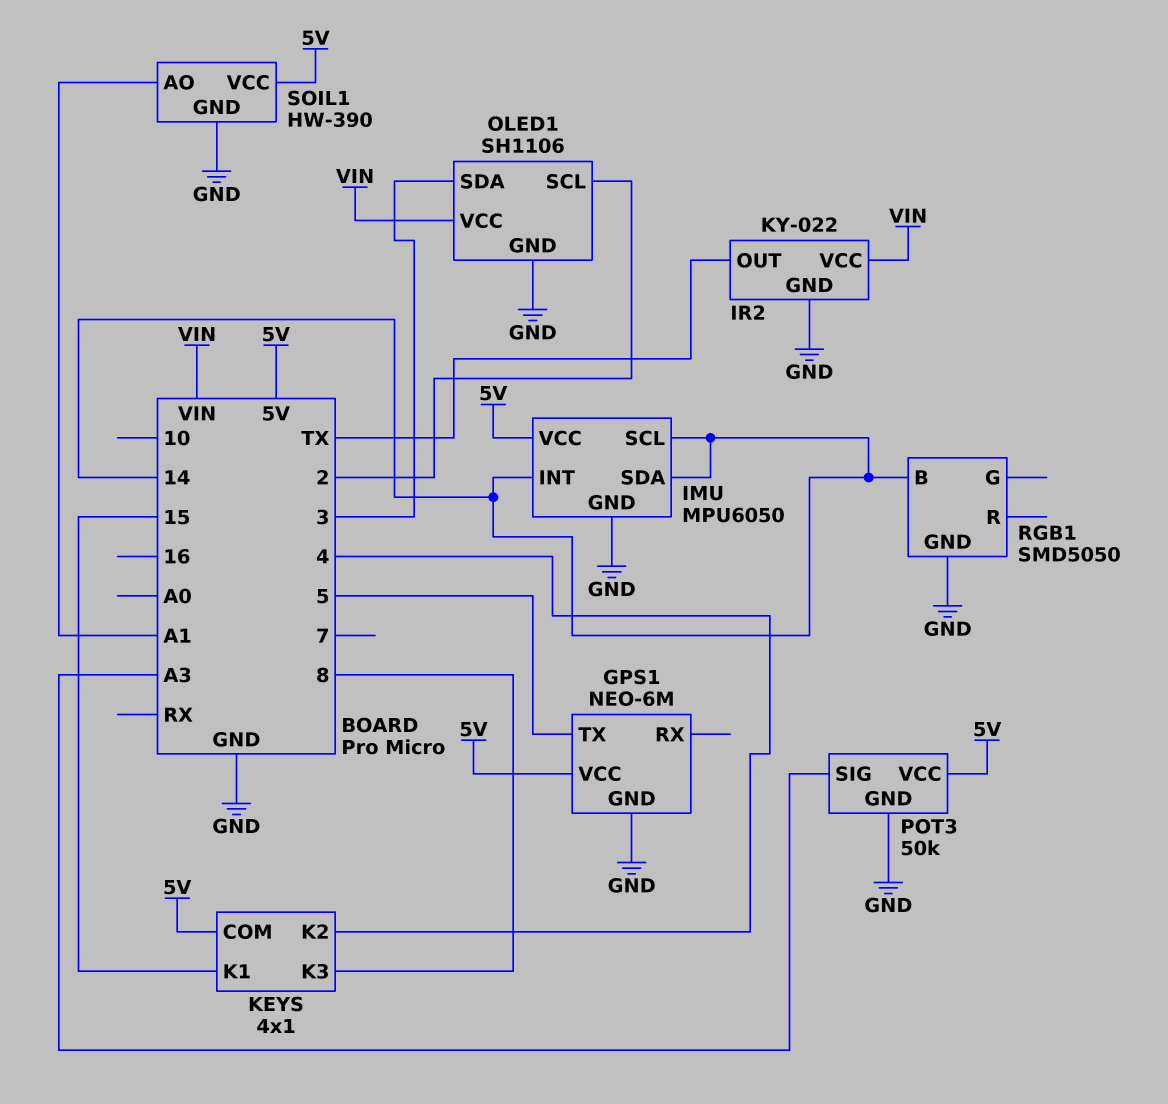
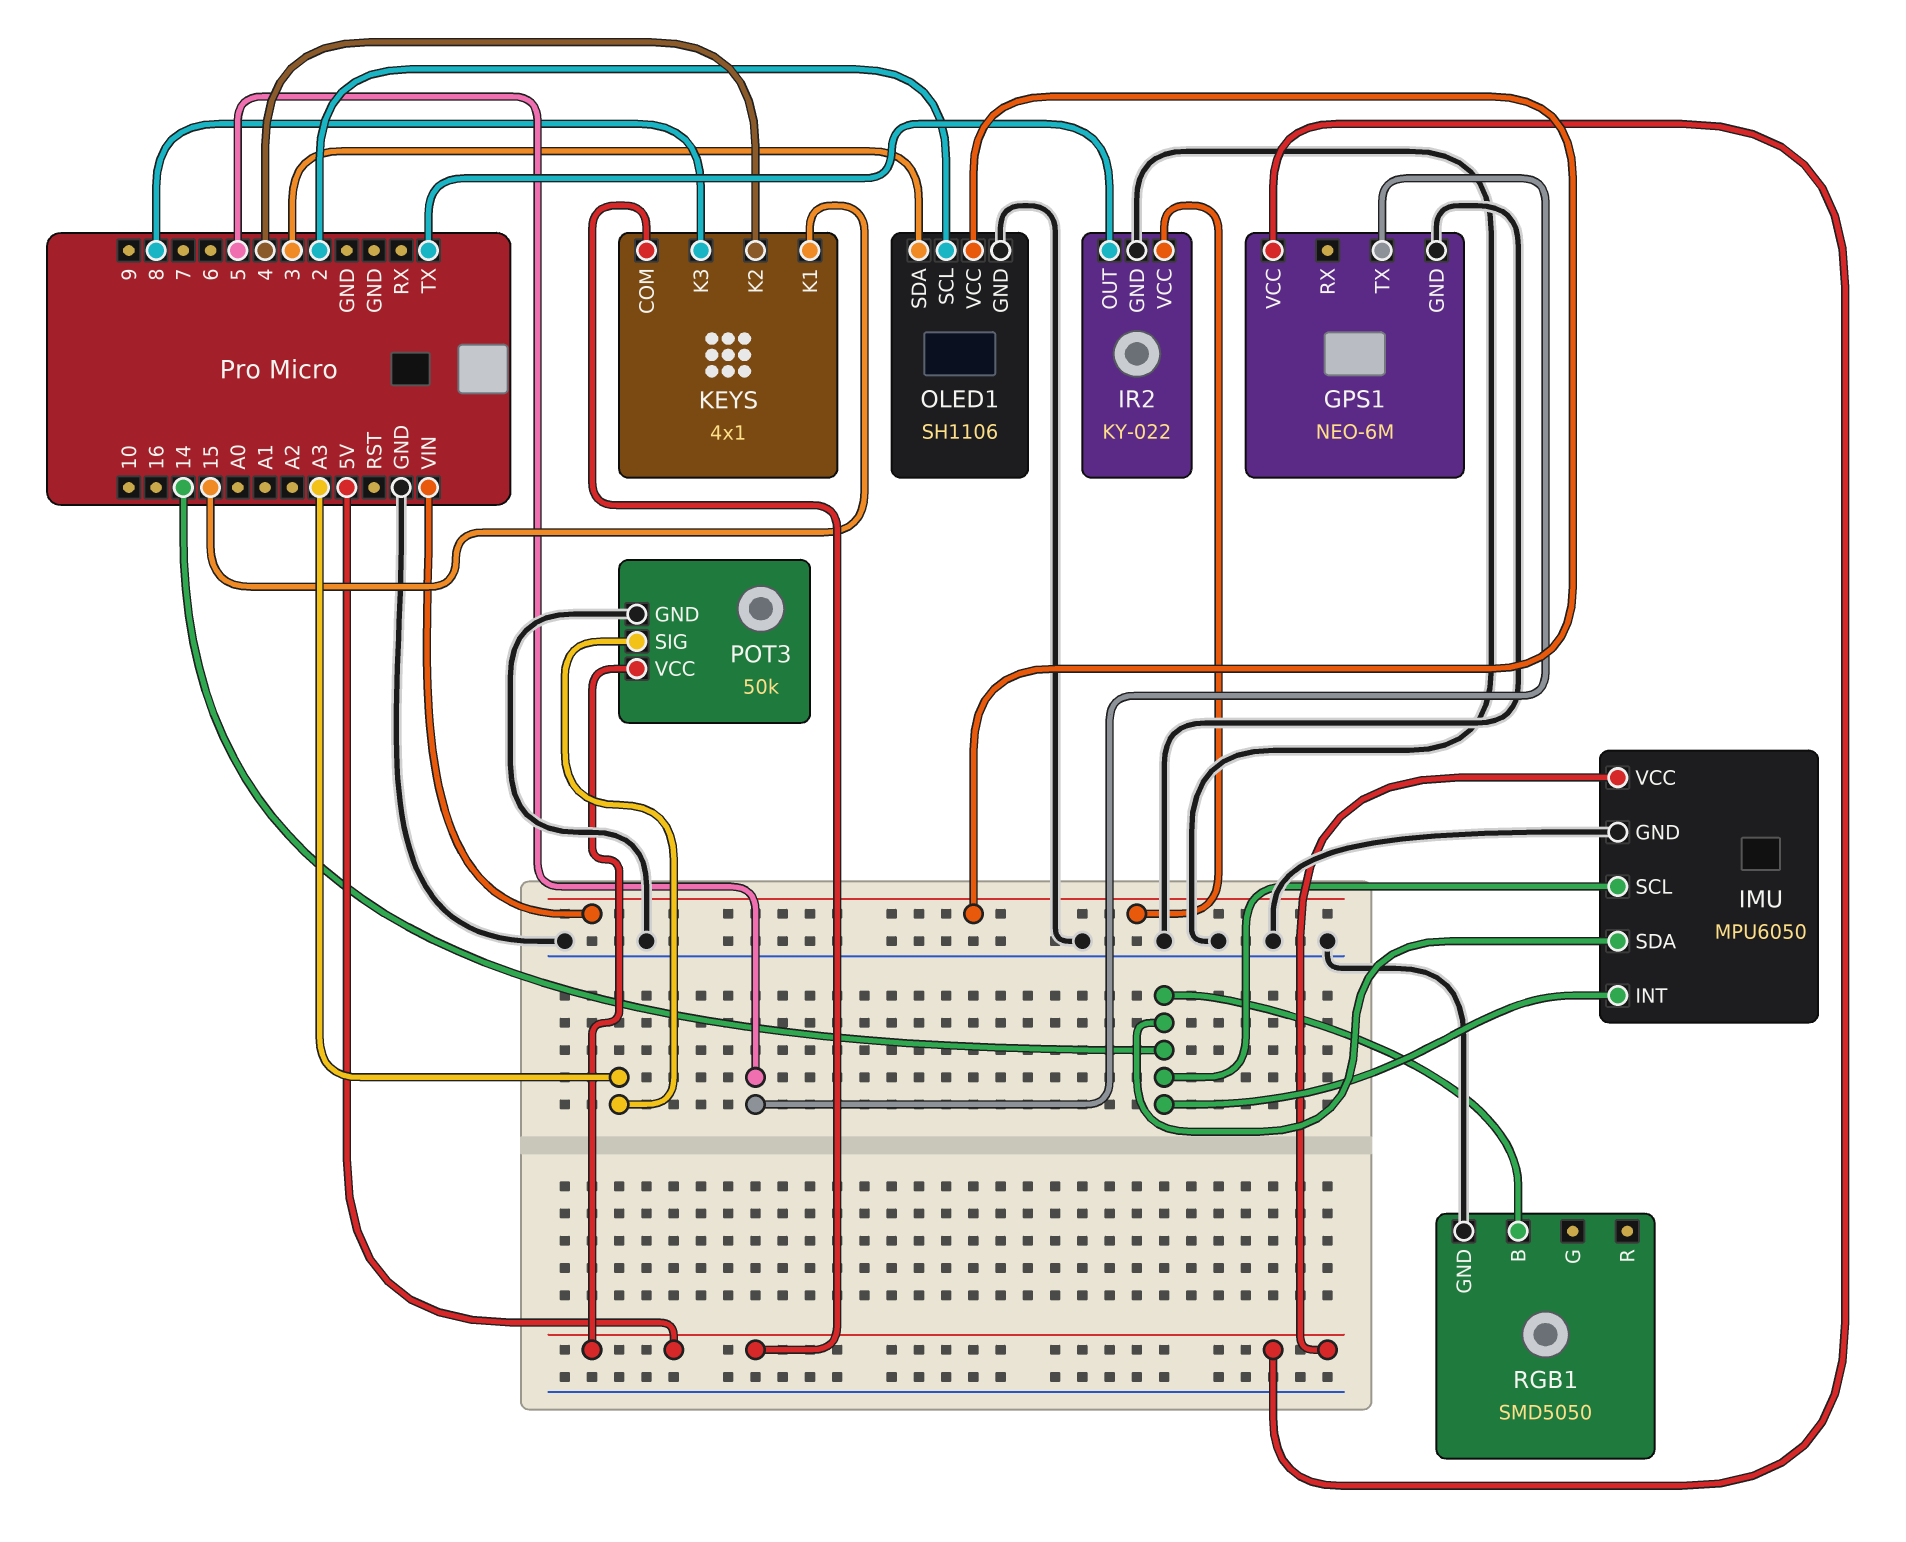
SOIL1: HW-390 -> none
SOIL1 pin AO: A1 -> none
SOIL1 pin GND: GND -> none
SOIL1 pin VCC: 5V -> none

